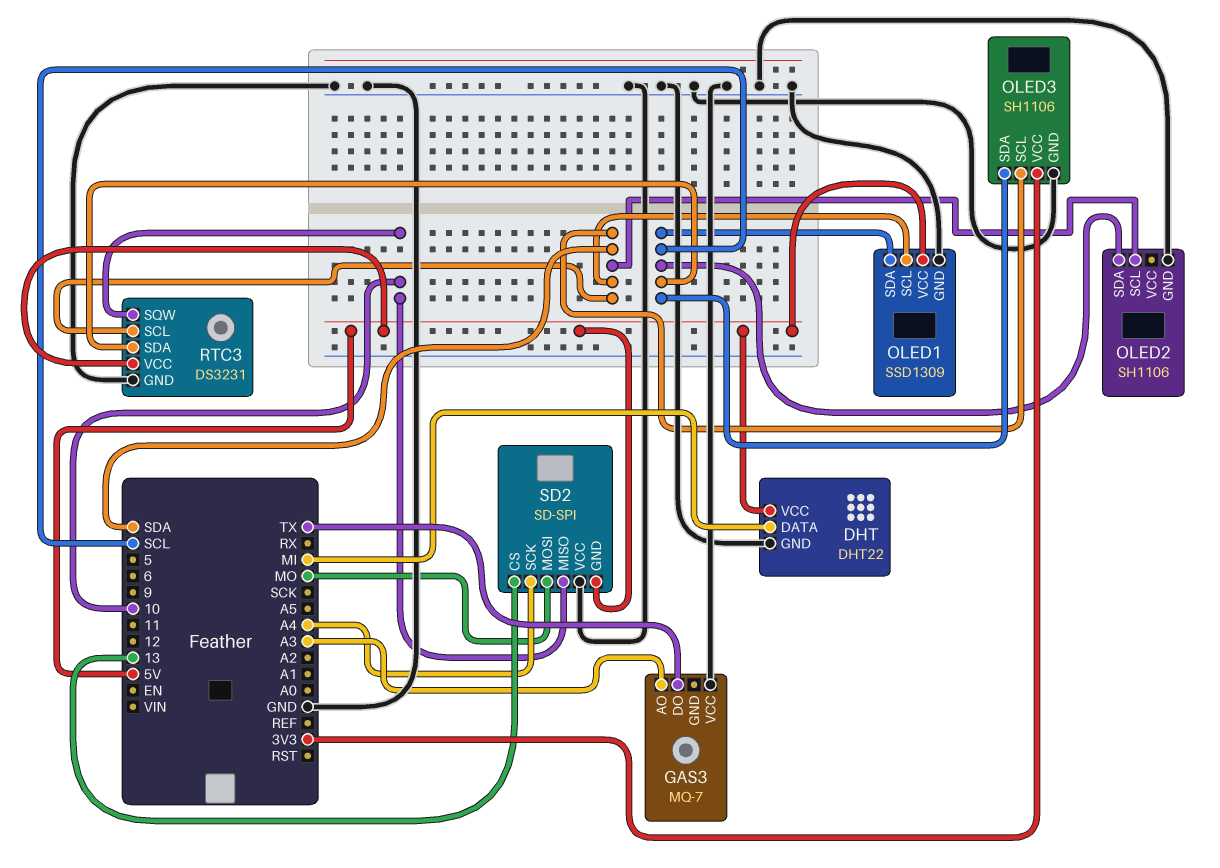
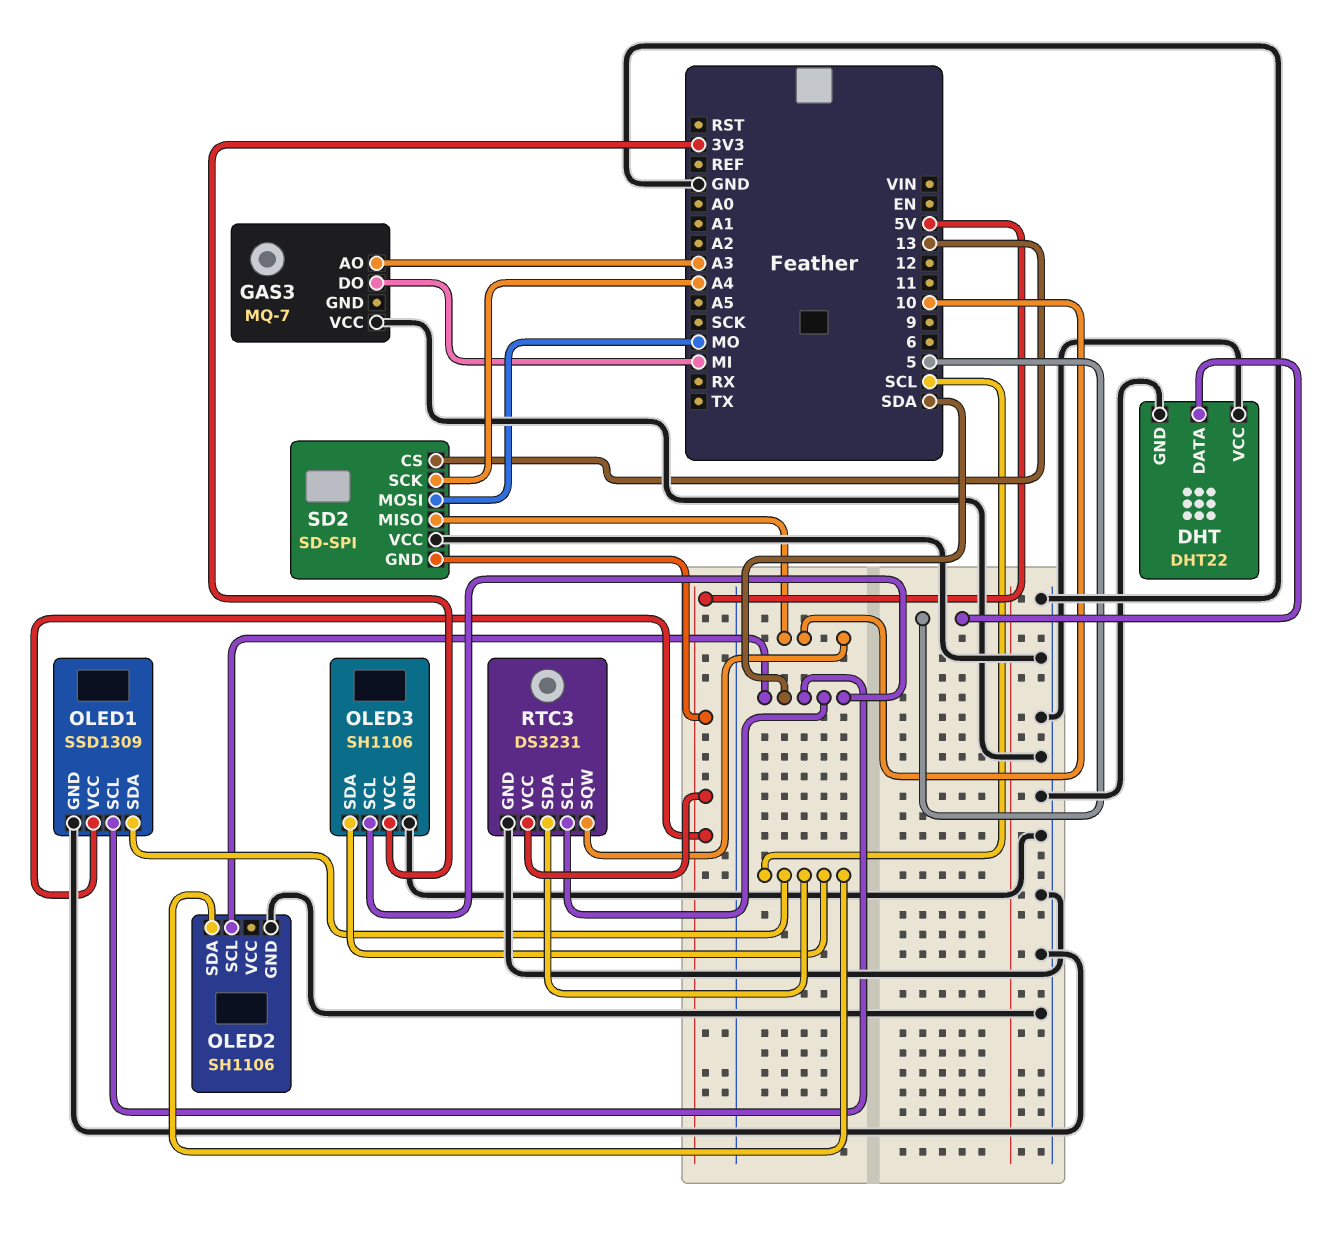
DHT pin DATA: MI -> 5
DHT pin VCC: 5V -> GND
GAS3 pin DO: TX -> MI

